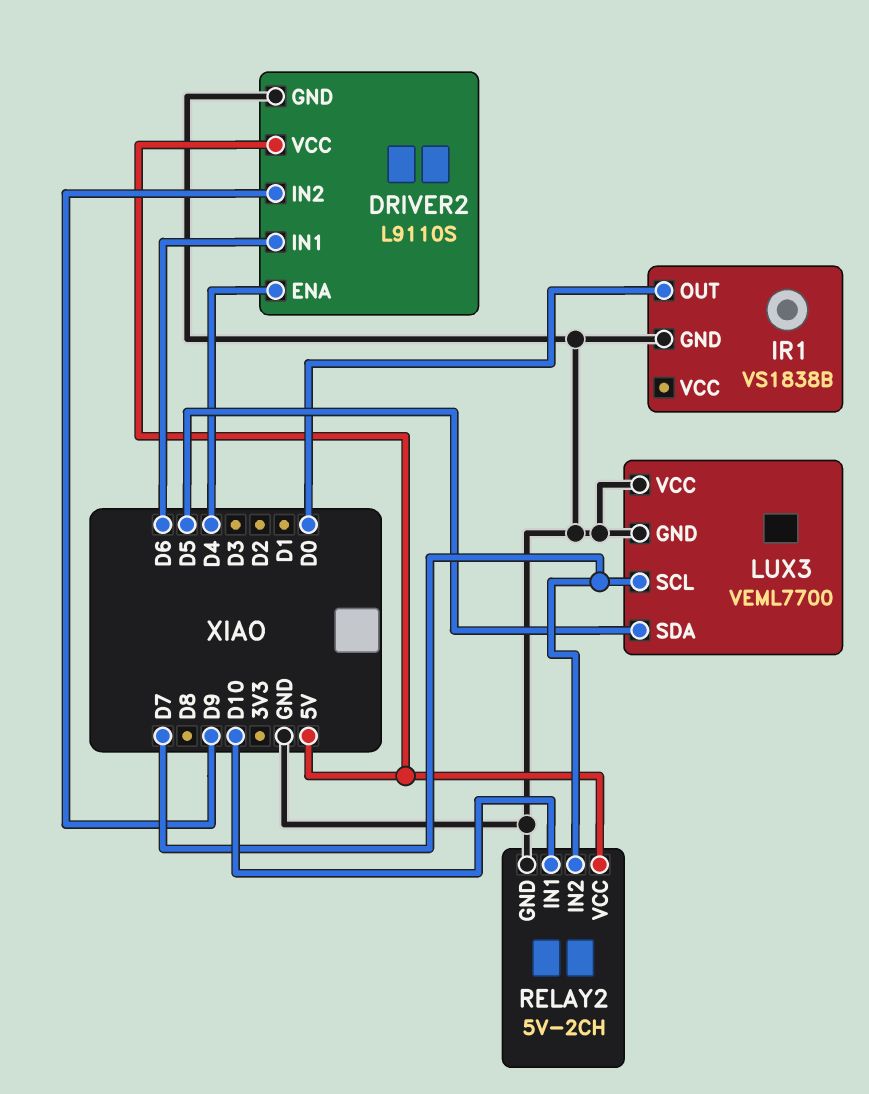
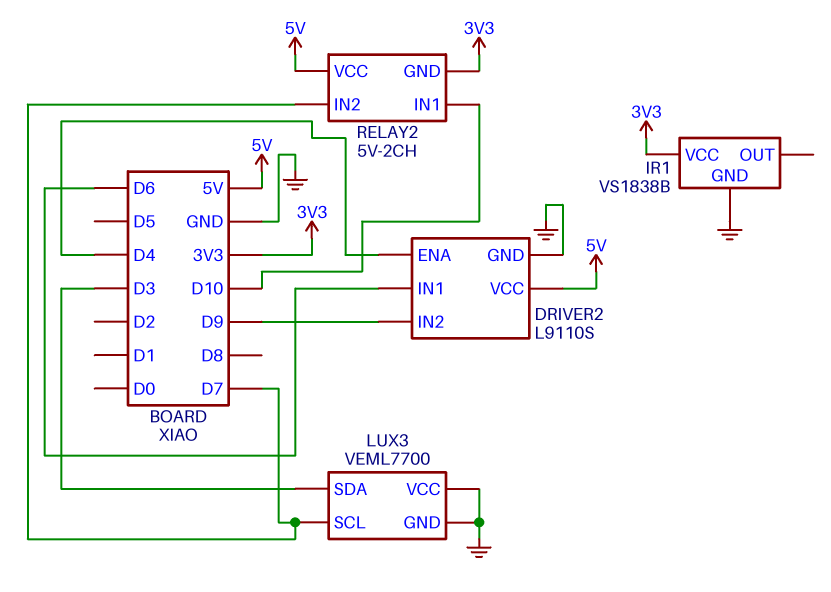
IR1 pin OUT: D0 -> none
IR1 pin VCC: none -> 3V3
LUX3 pin SDA: D5 -> D3
RELAY2 pin GND: GND -> 3V3

